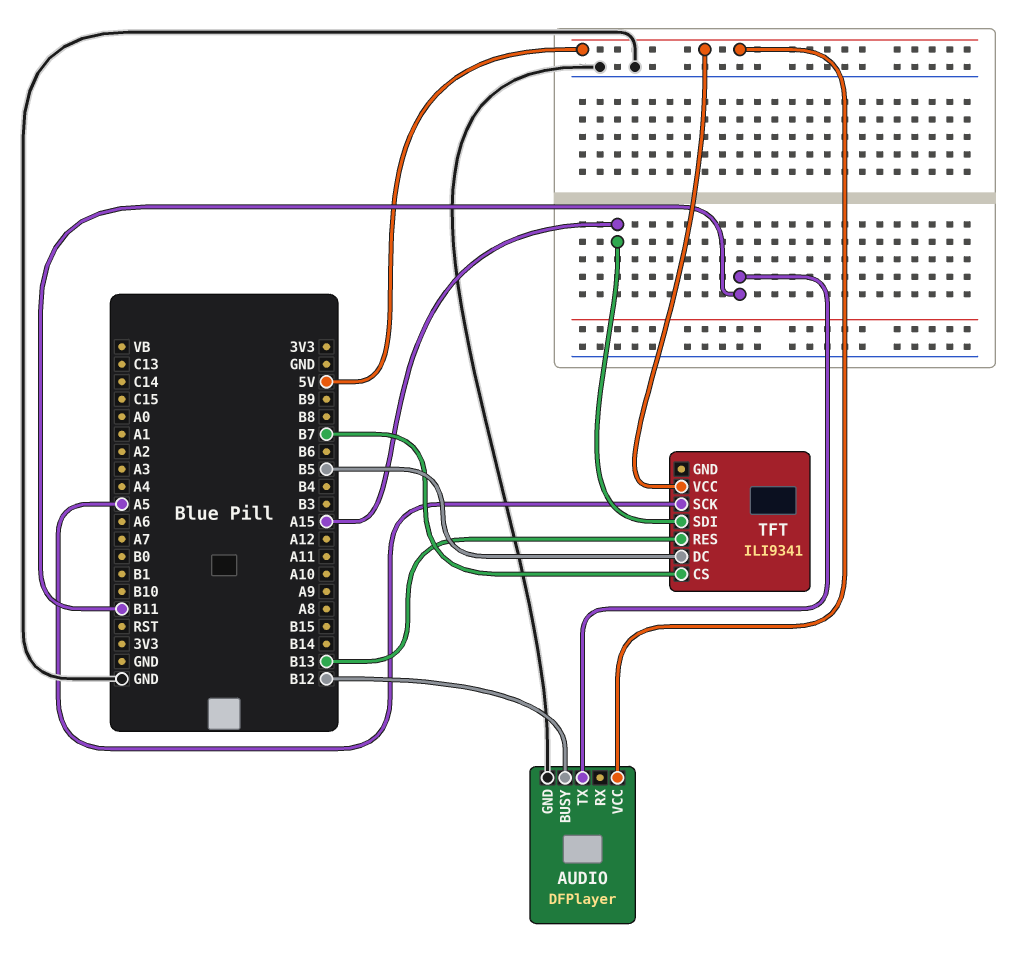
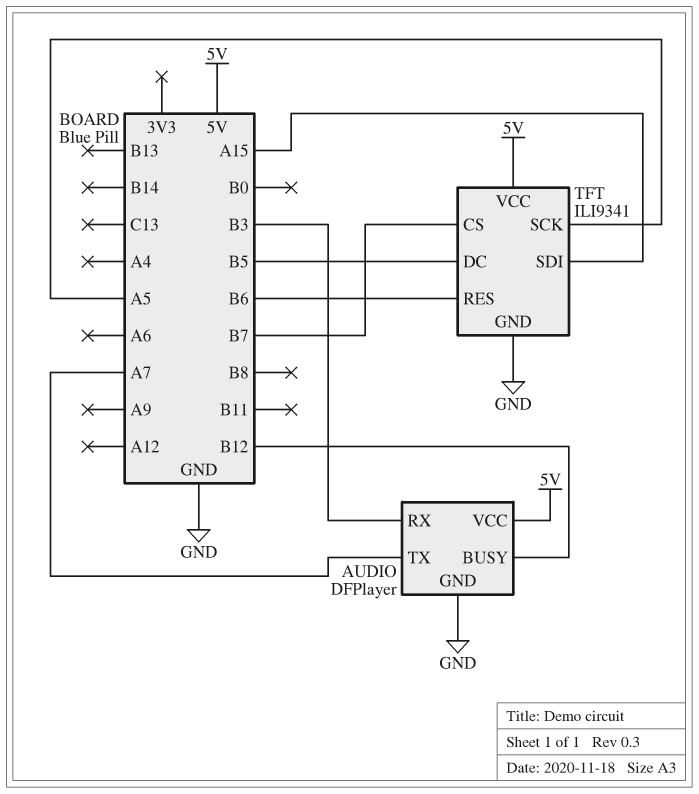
AUDIO pin RX: none -> B3
AUDIO pin TX: B11 -> A7
TFT pin GND: none -> GND
TFT pin RES: B13 -> B6

